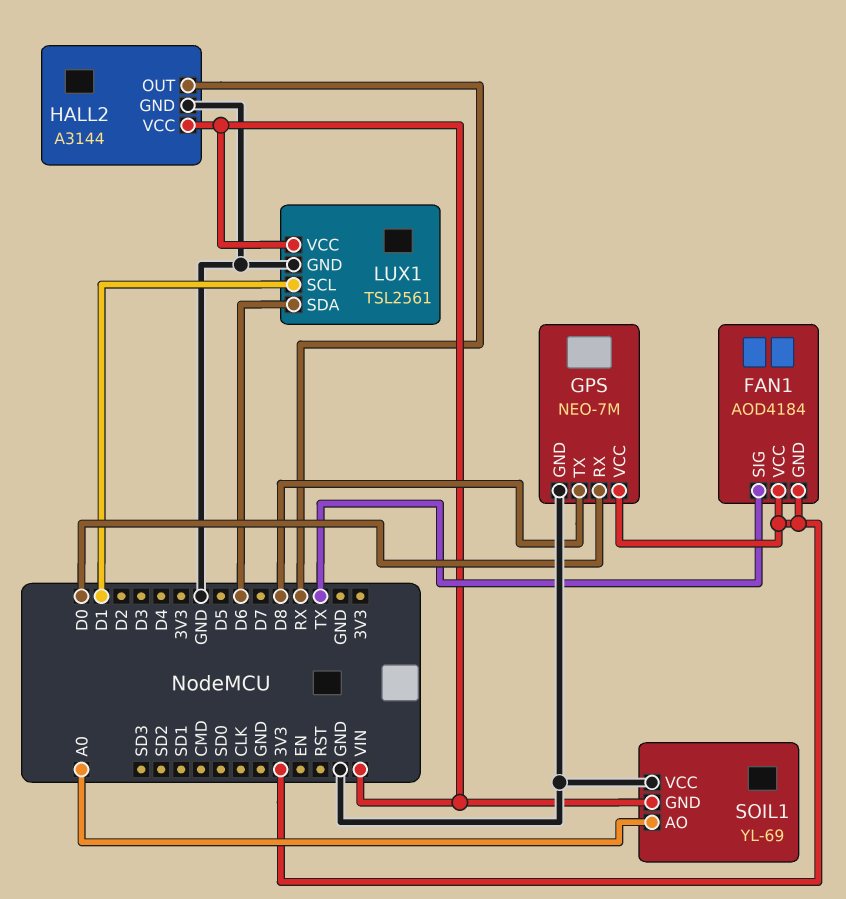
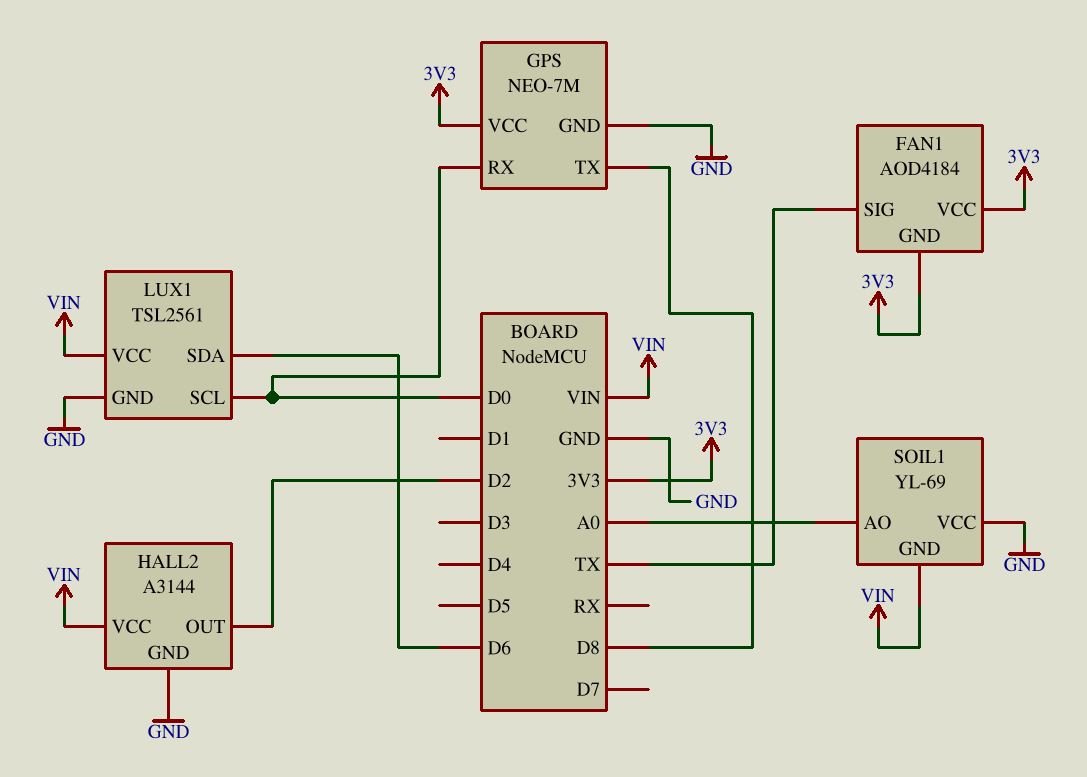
HALL2 pin OUT: RX -> D2
LUX1 pin SCL: D1 -> D0

